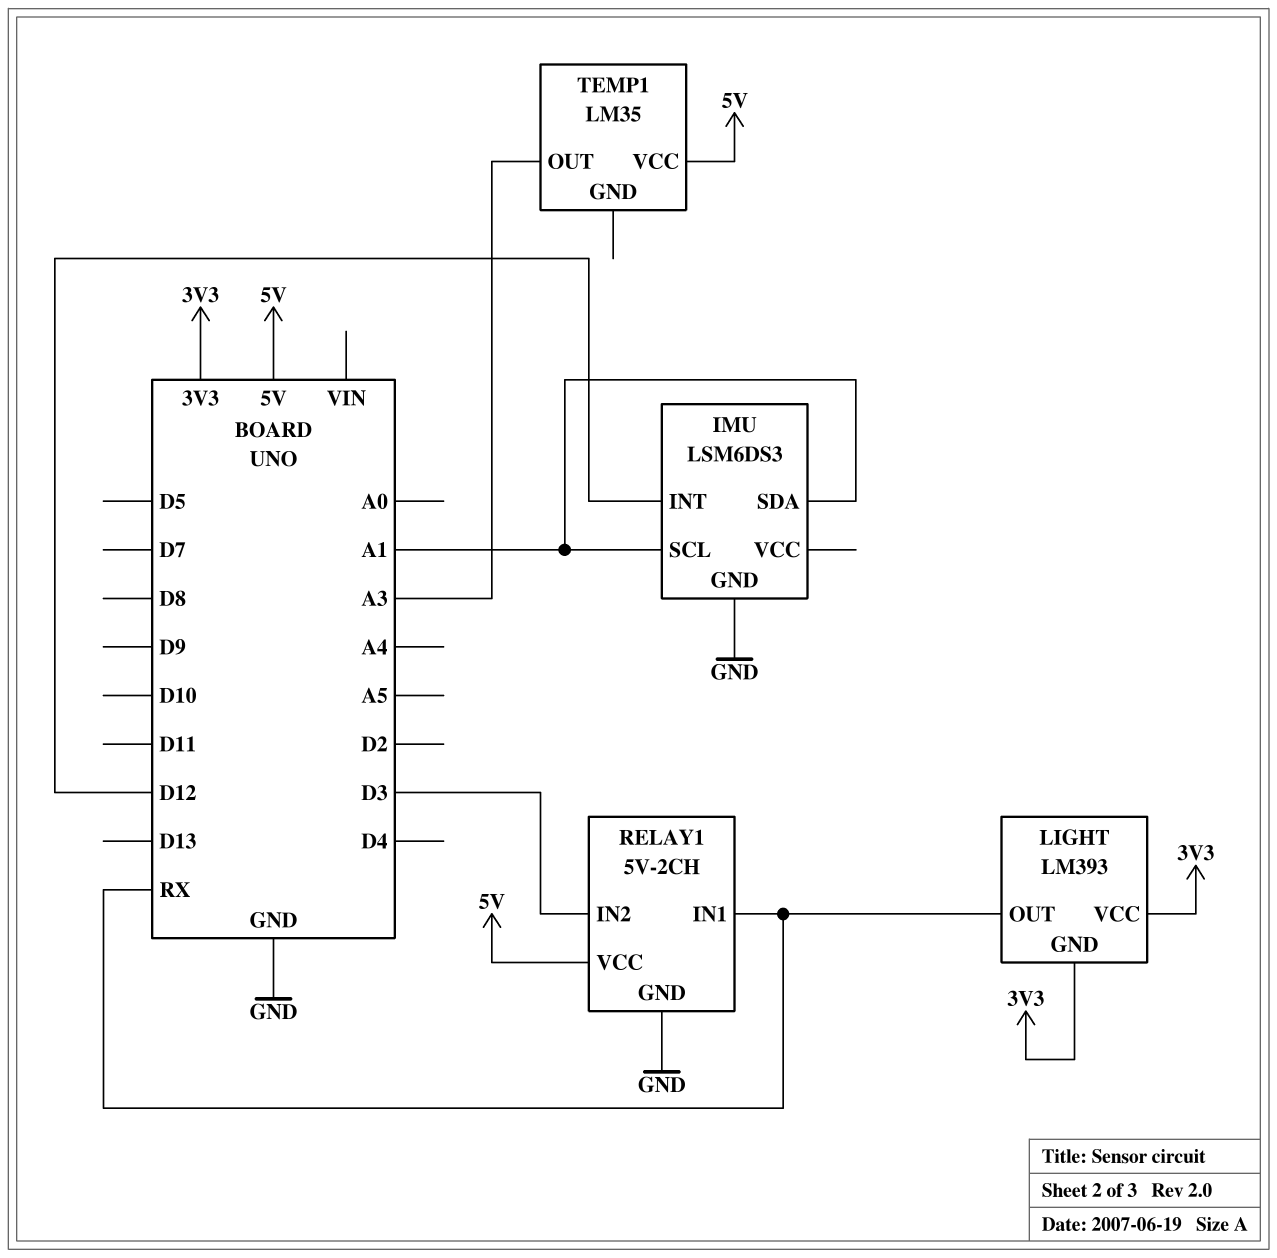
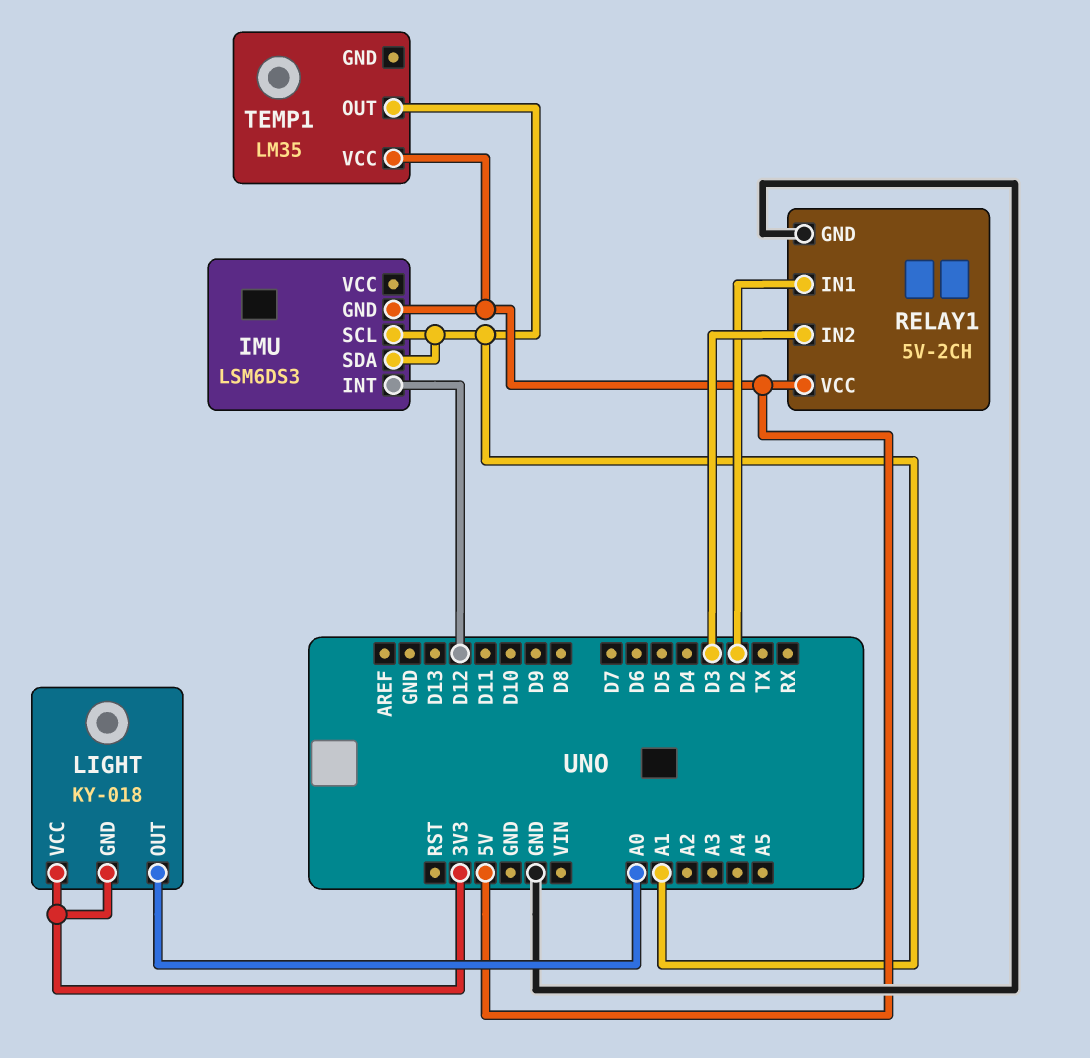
IMU pin GND: GND -> 5V
LIGHT: LM393 -> KY-018
LIGHT pin OUT: RX -> A0
RELAY1 pin IN1: RX -> D2
TEMP1 pin OUT: A3 -> A1

